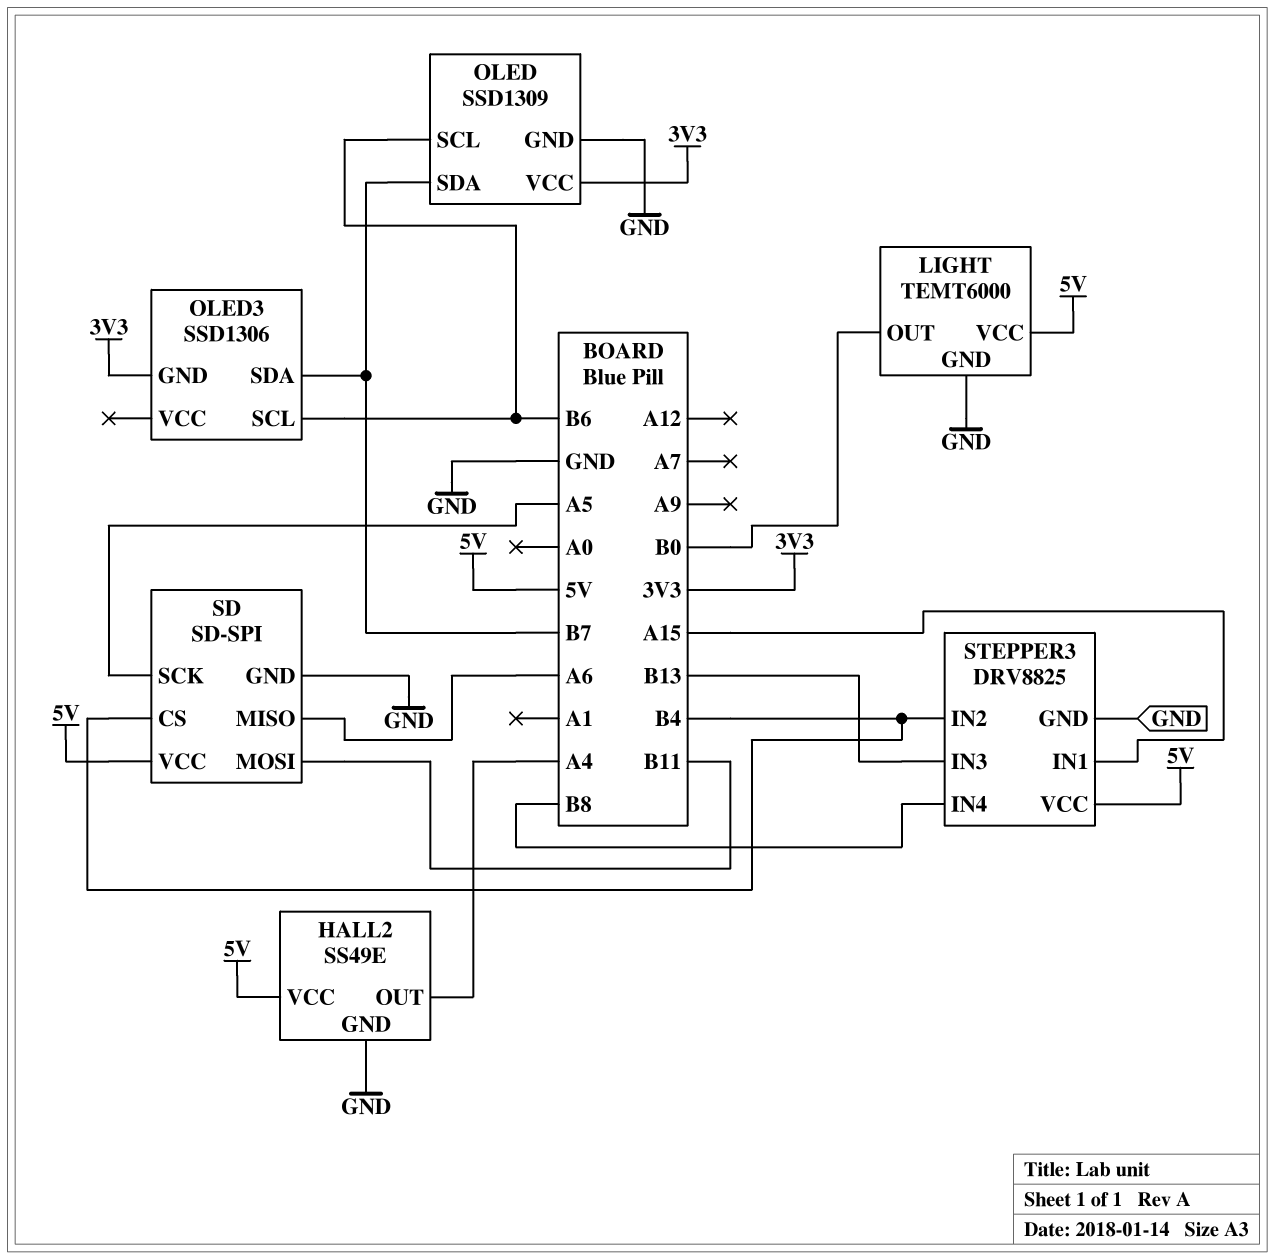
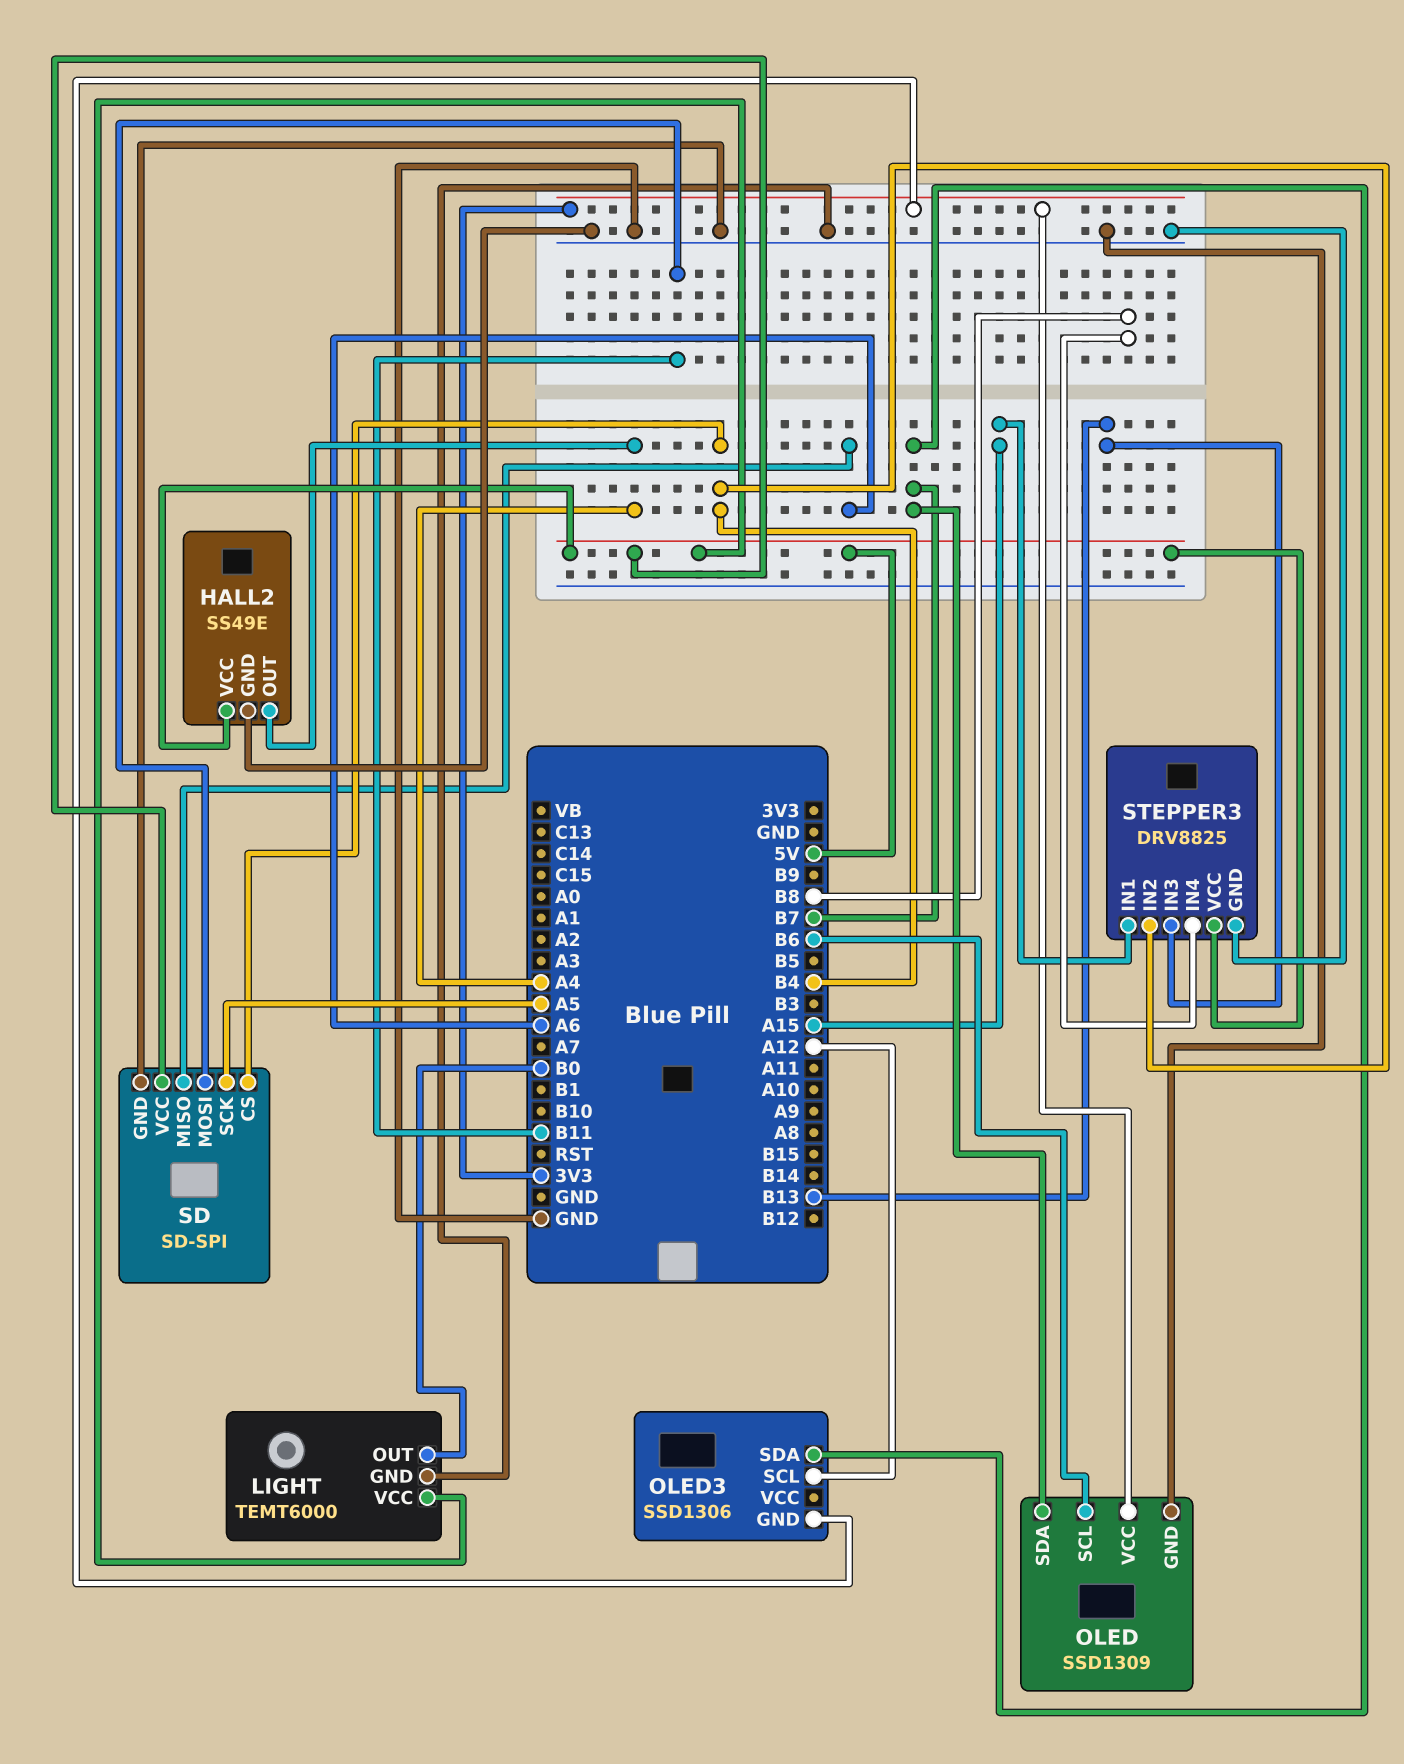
OLED3 pin SCL: B6 -> A12

